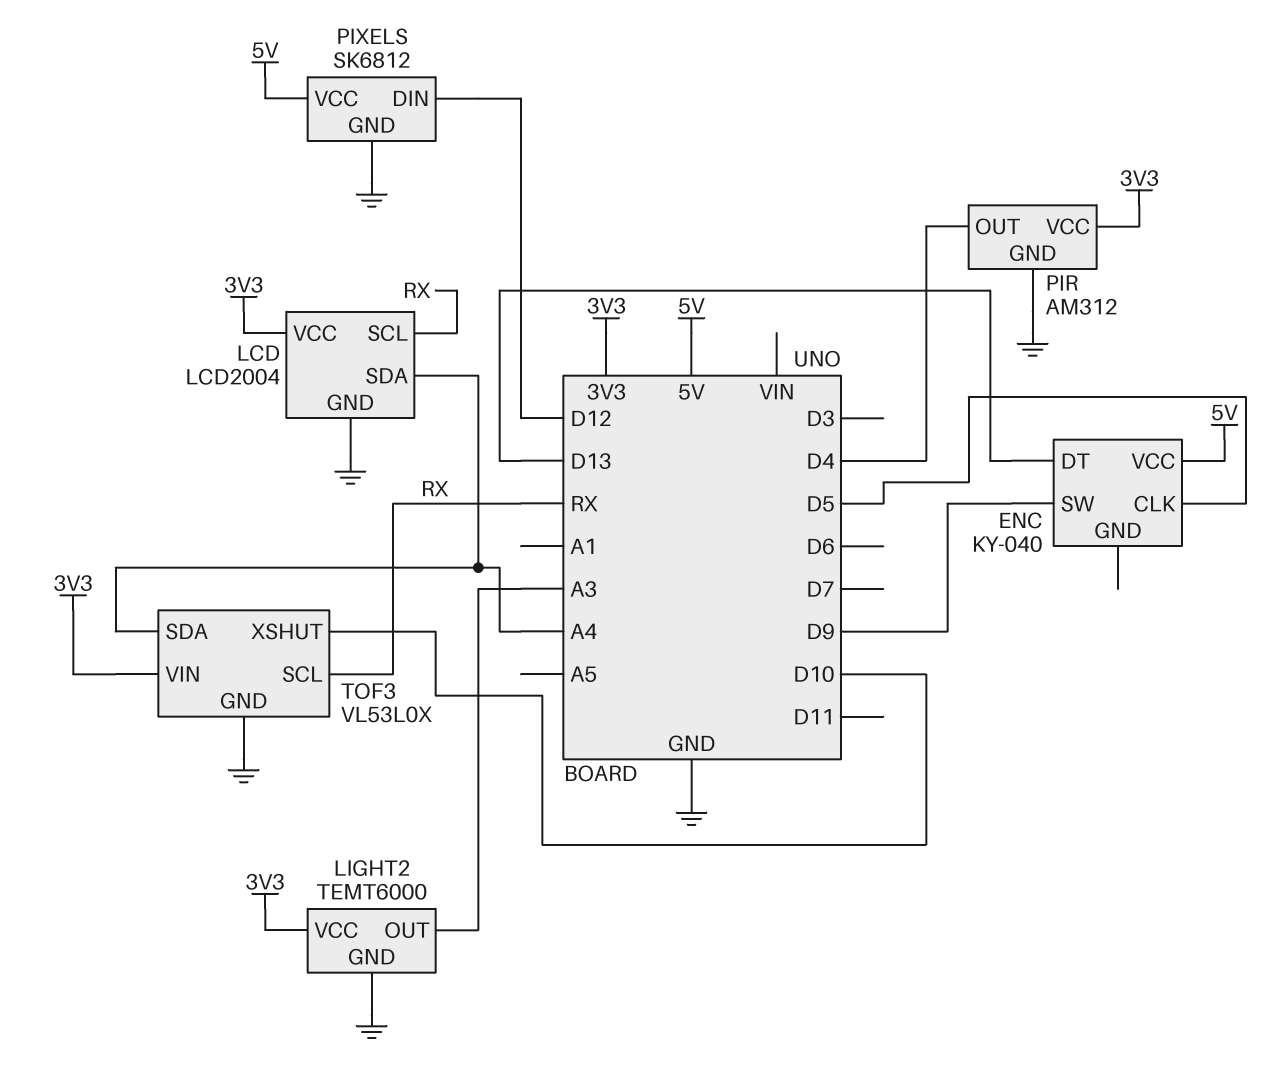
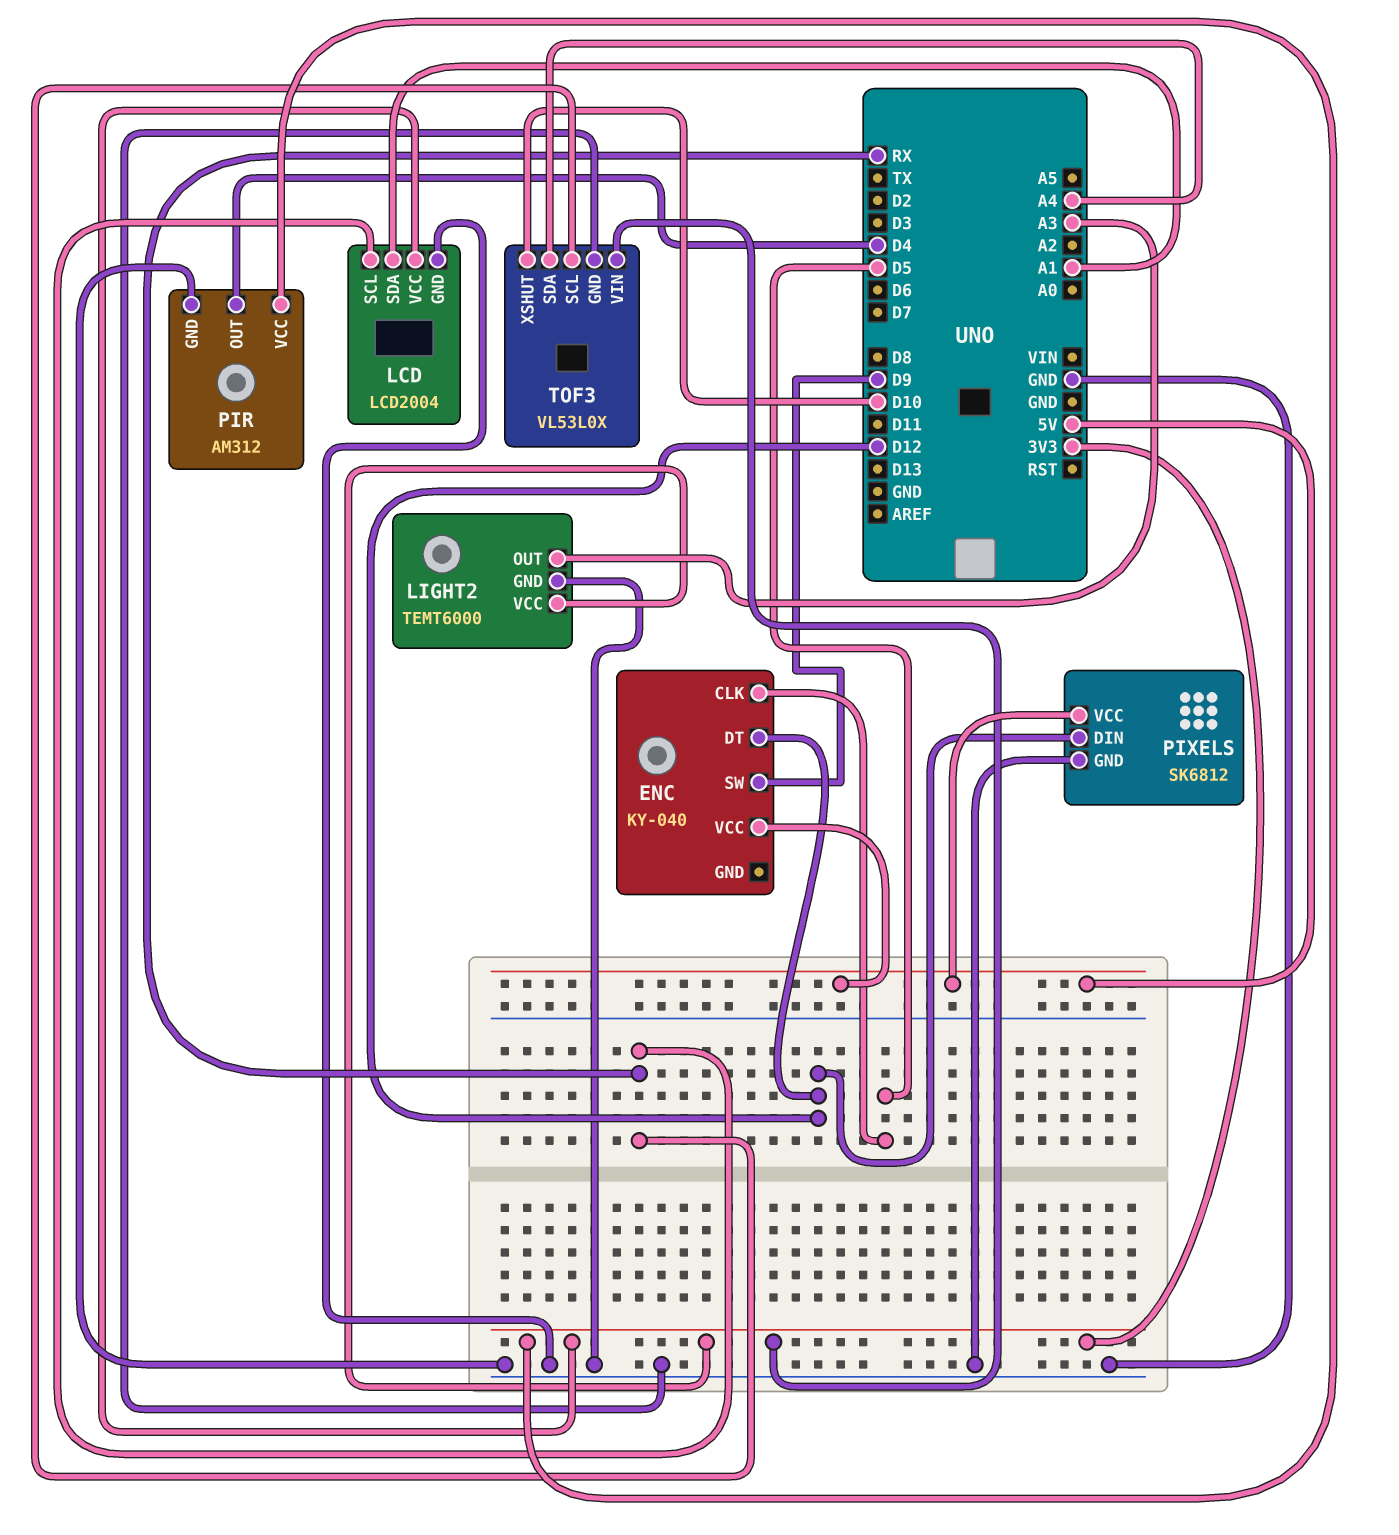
ENC pin DT: D13 -> D12
LCD pin SDA: A4 -> A1

